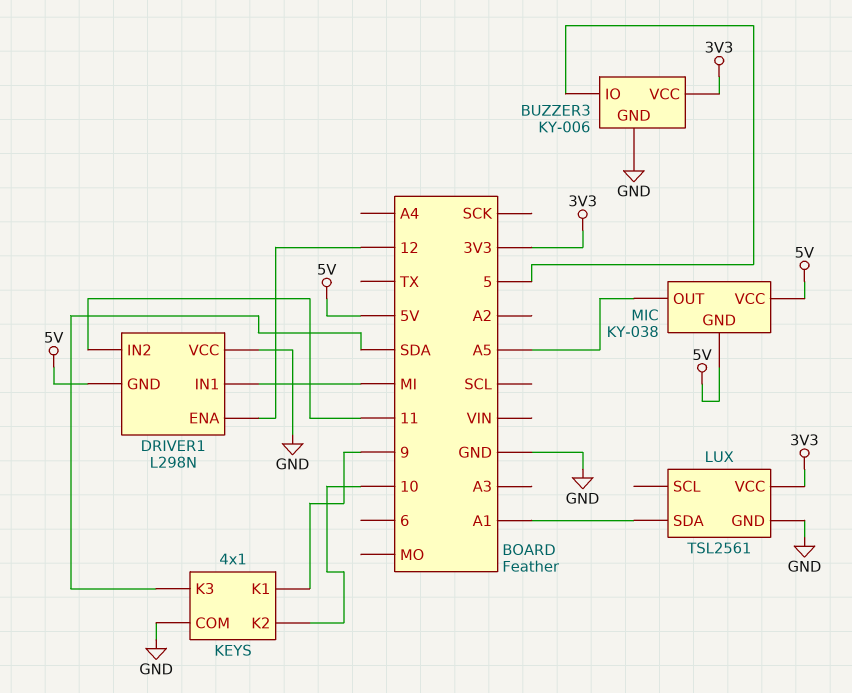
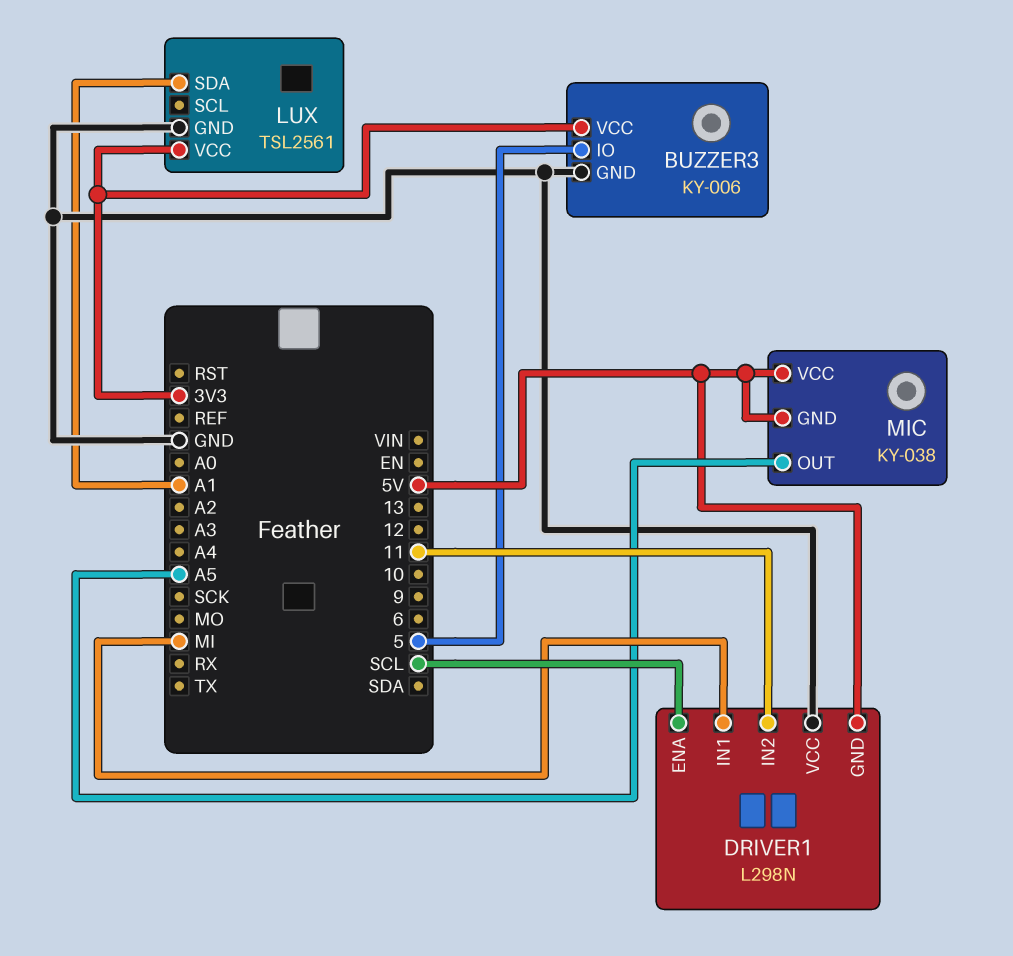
DRIVER1 pin ENA: 12 -> SCL
KEYS: 4x1 -> none
KEYS pin COM: GND -> none
KEYS pin K1: 9 -> none
KEYS pin K2: 10 -> none
KEYS pin K3: SDA -> none

